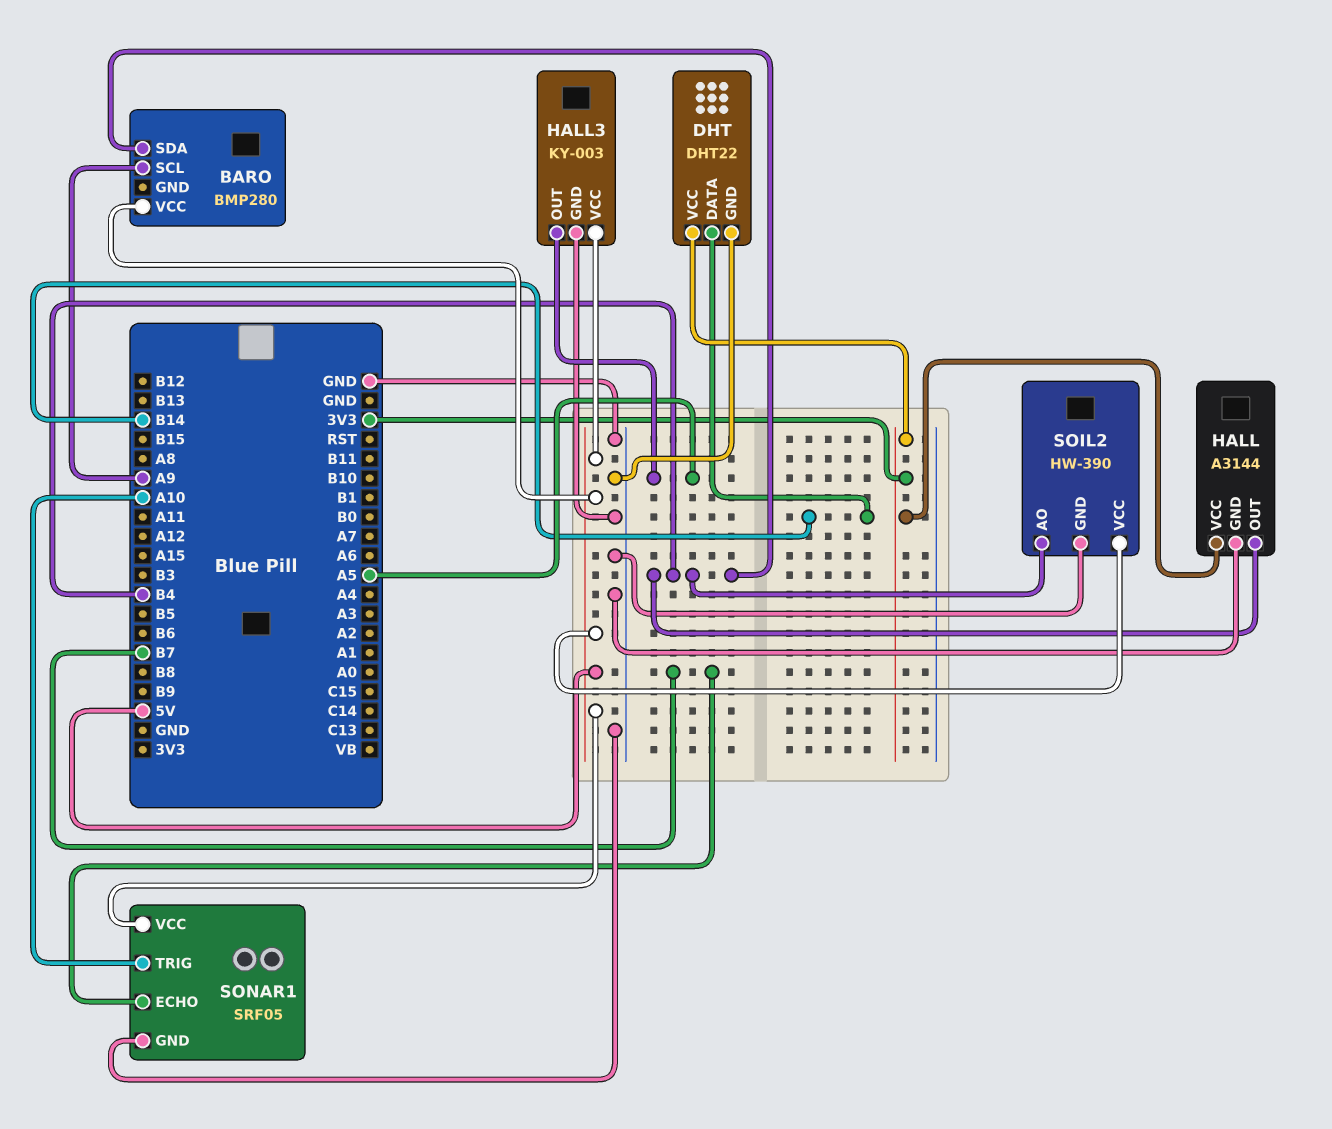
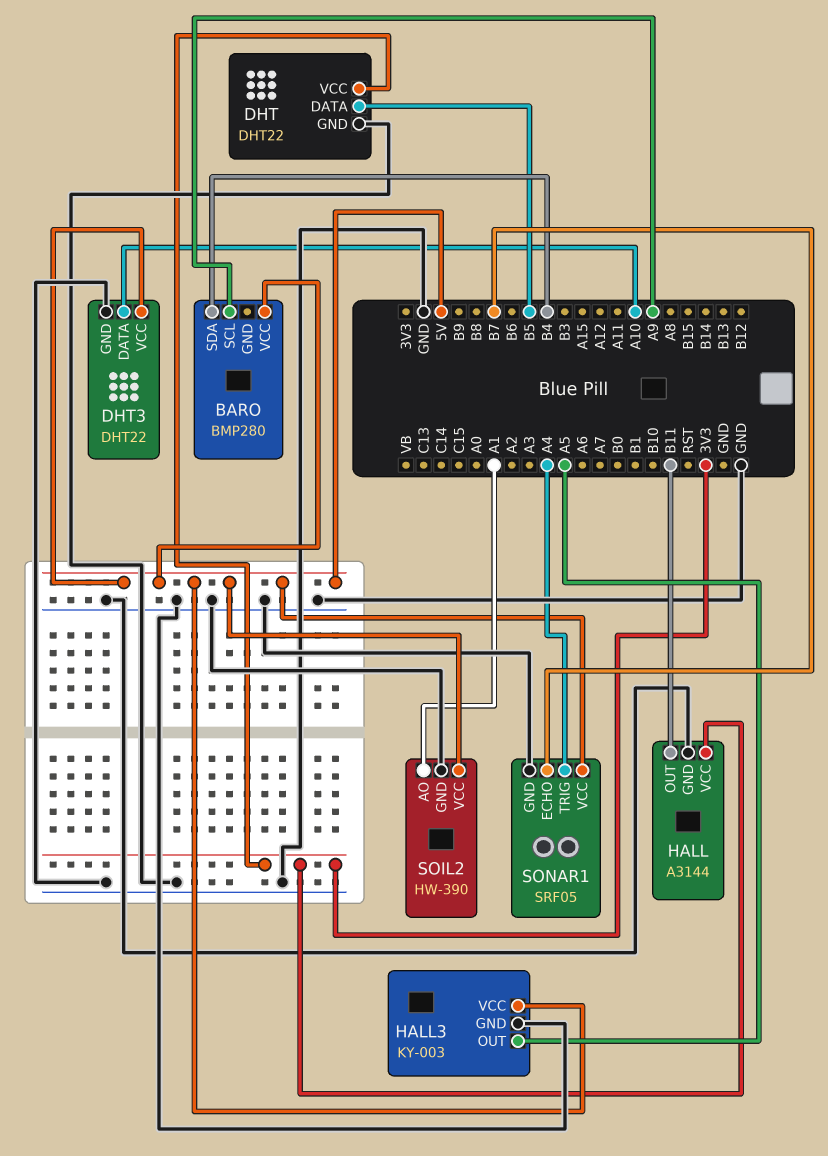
DHT pin DATA: B14 -> B5
DHT3: none -> DHT22
DHT3 pin DATA: none -> A10
DHT3 pin GND: none -> GND
DHT3 pin VCC: none -> 5V
HALL pin OUT: B4 -> B11
SOIL2 pin AO: B4 -> A1
SONAR1 pin TRIG: A10 -> A4

